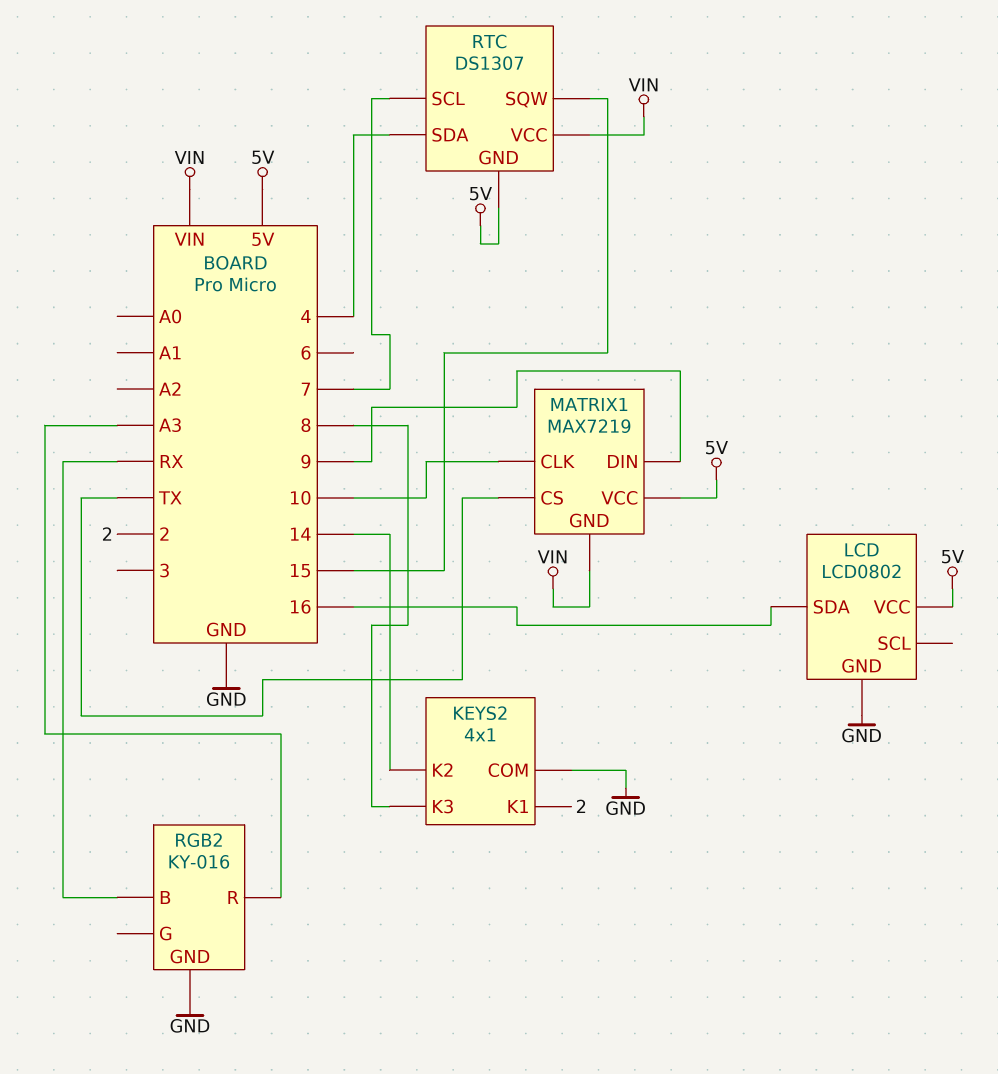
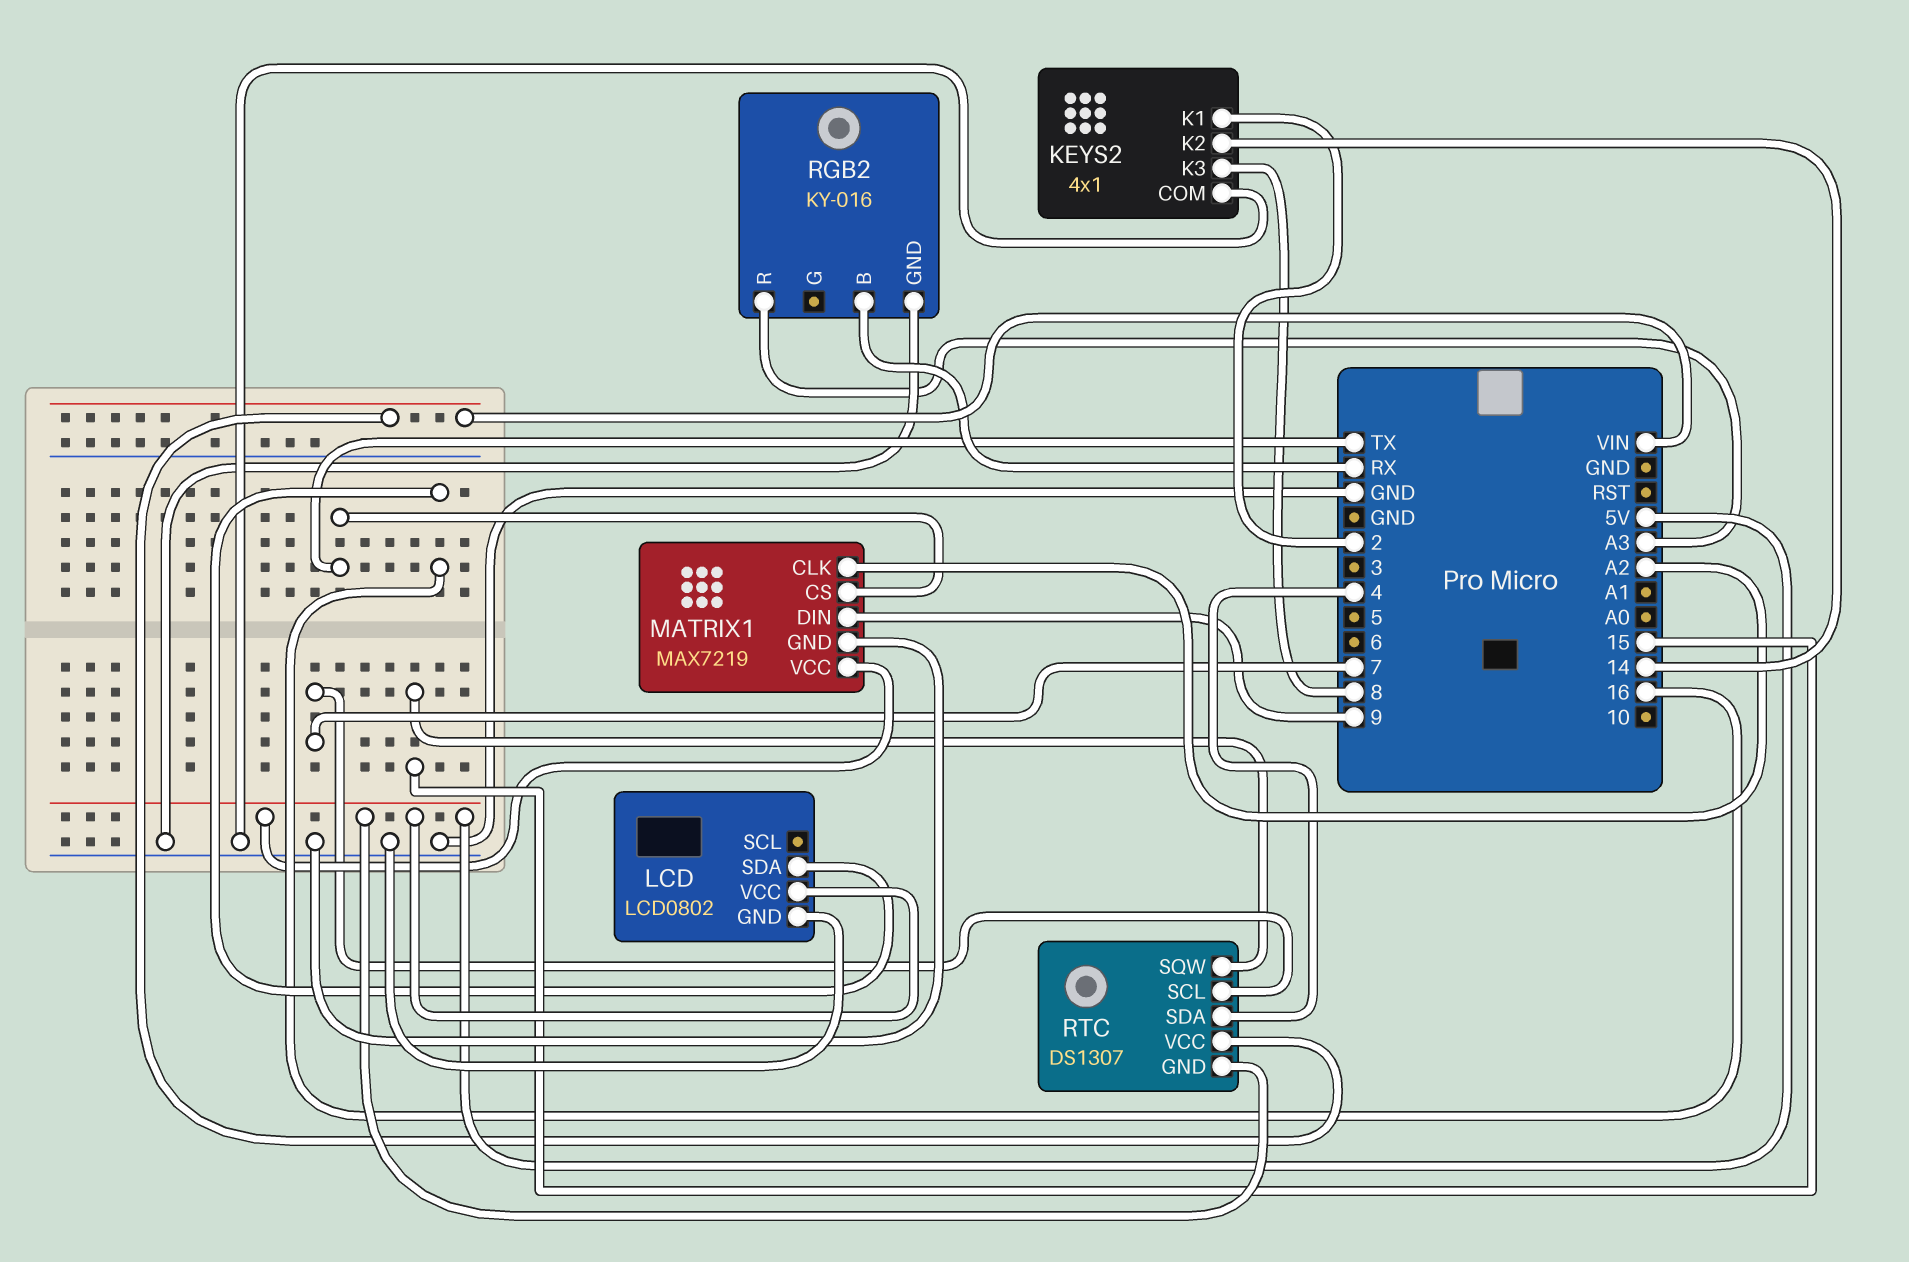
MATRIX1 pin CLK: 10 -> A2
MATRIX1 pin GND: VIN -> GND

